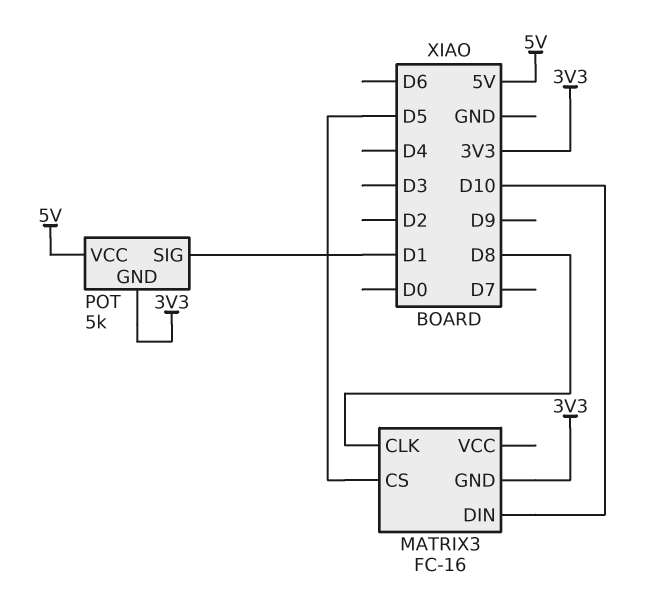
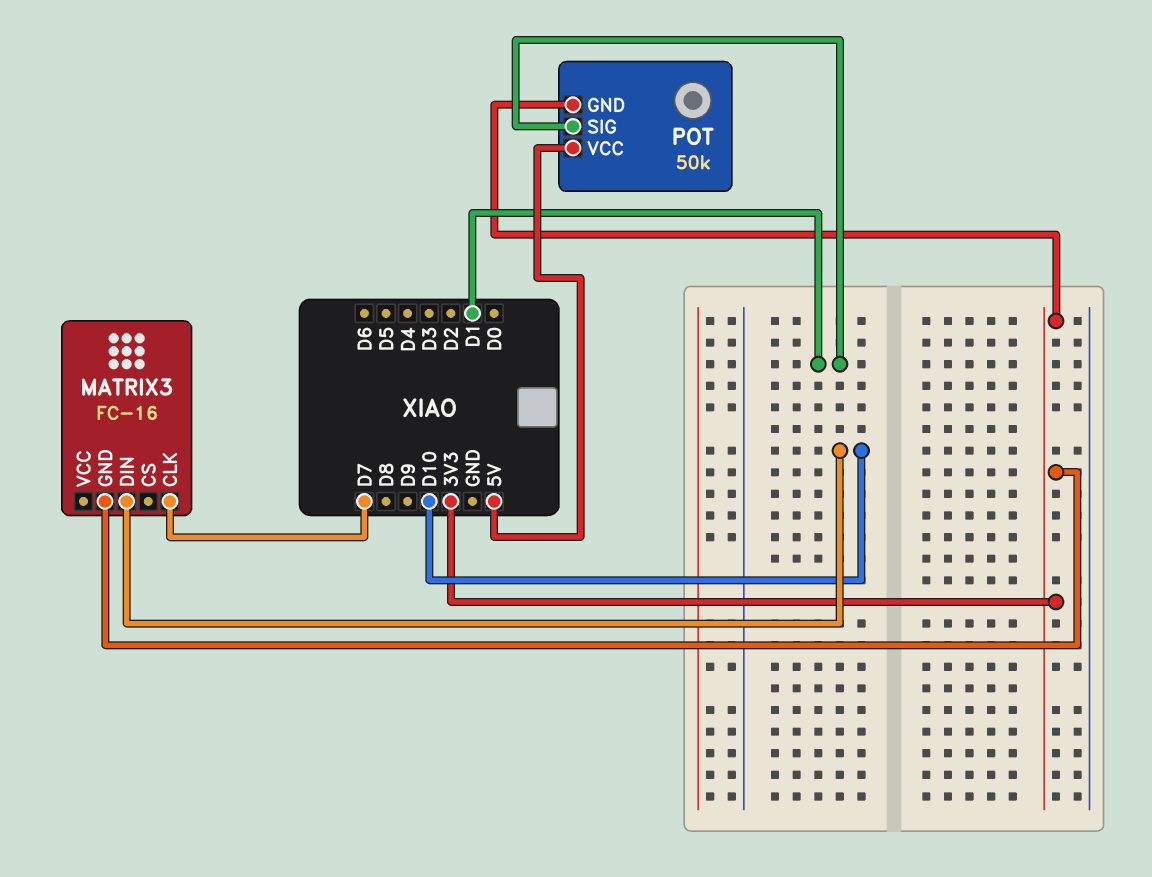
MATRIX3 pin CLK: D8 -> D7
MATRIX3 pin CS: D5 -> none
POT: 5k -> 50k

